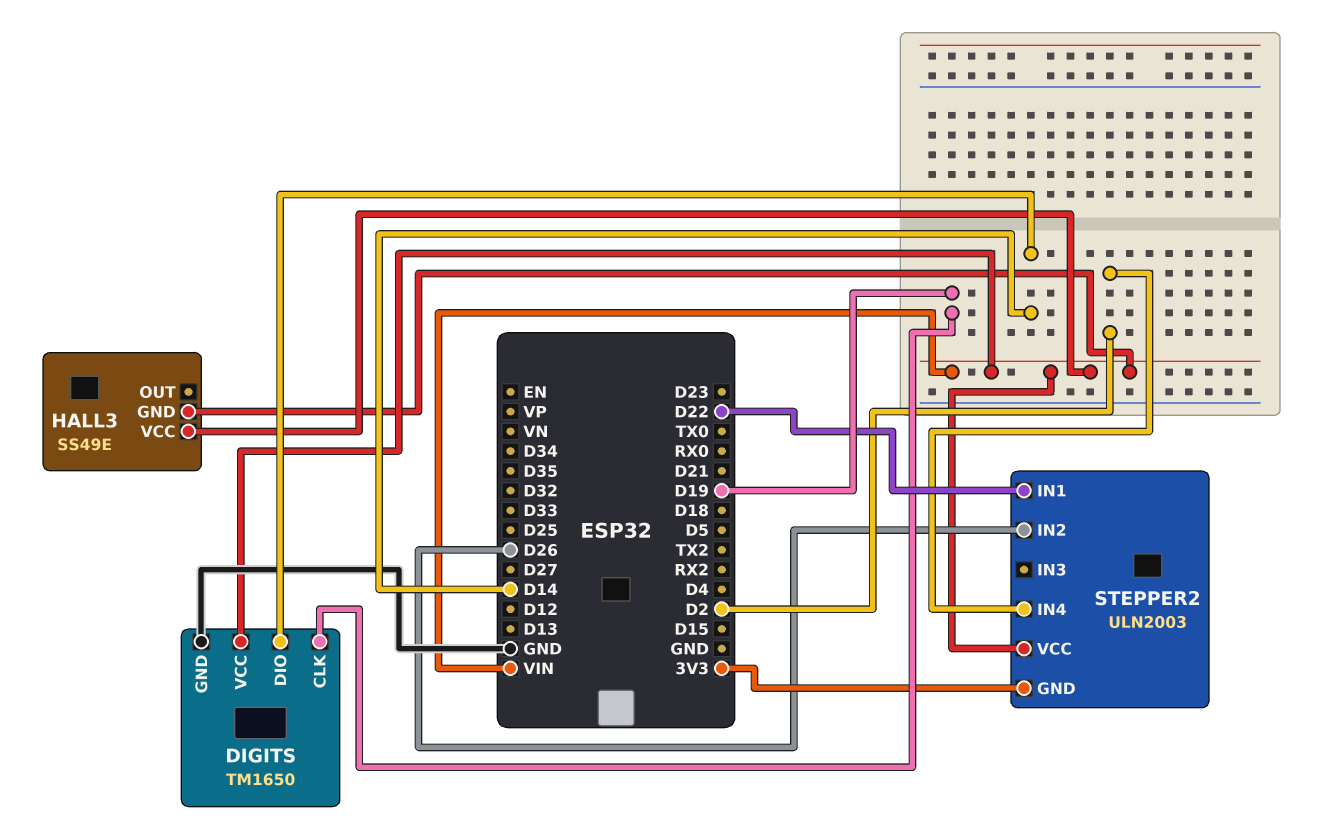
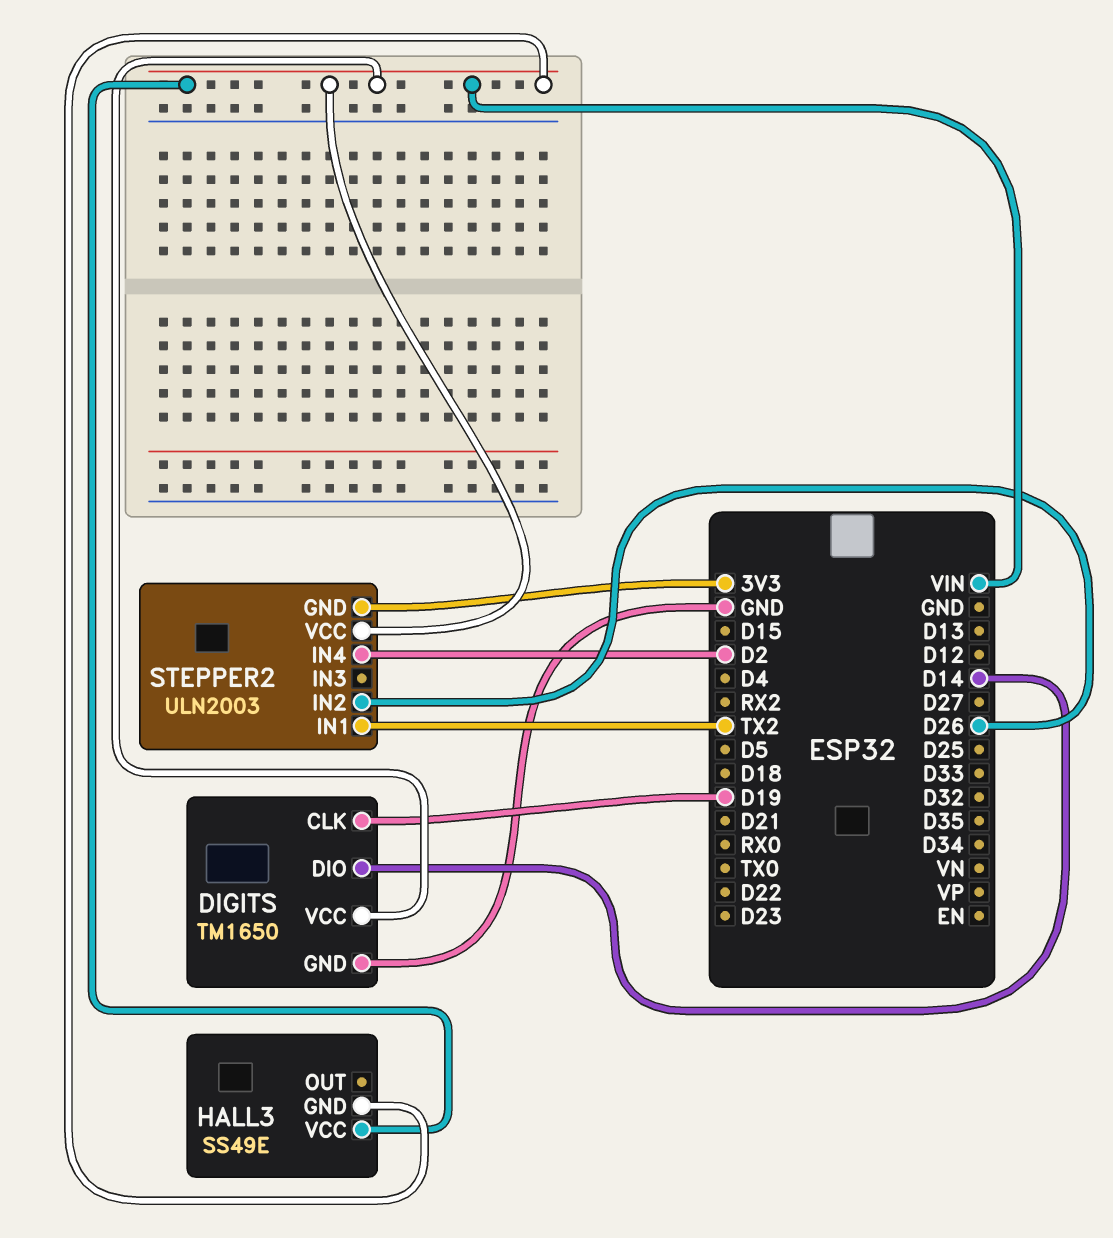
STEPPER2 pin IN1: D22 -> TX2

